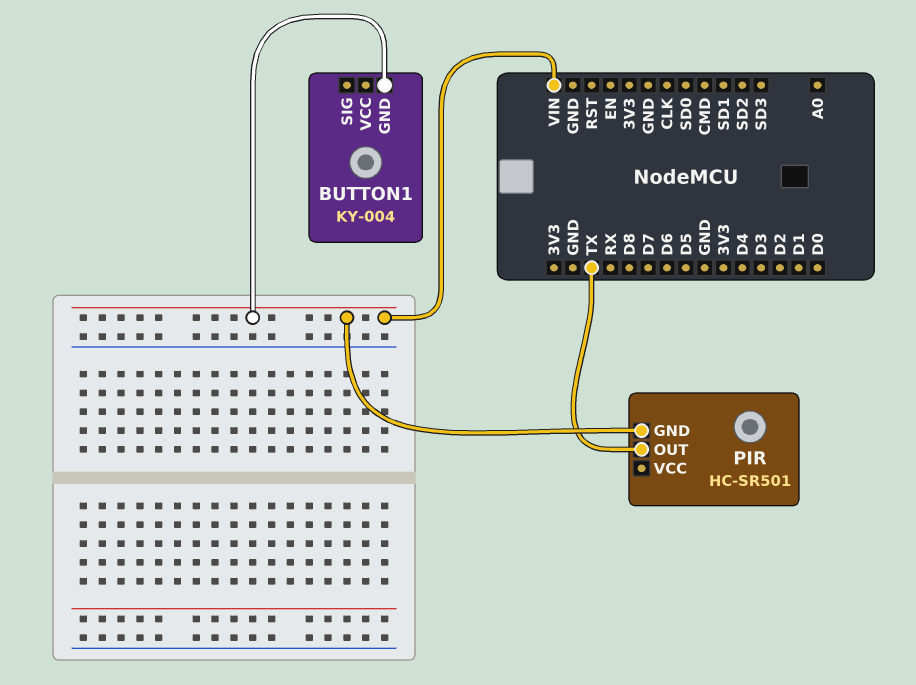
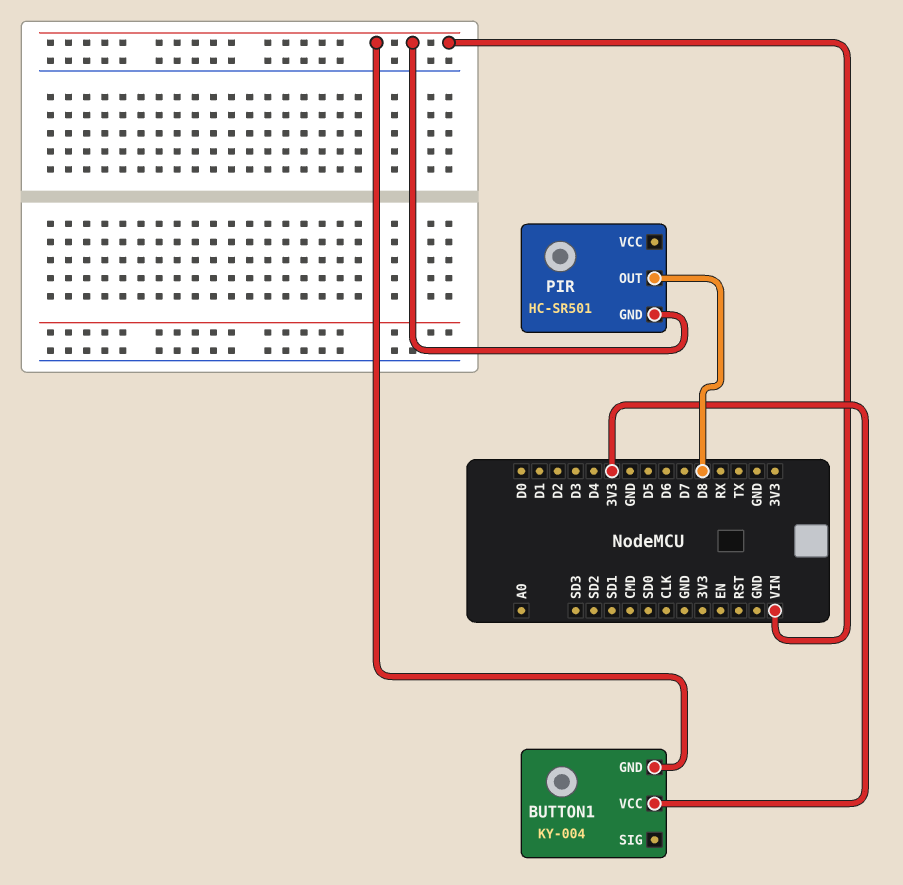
BUTTON1 pin VCC: none -> 3V3
PIR pin OUT: TX -> D8

